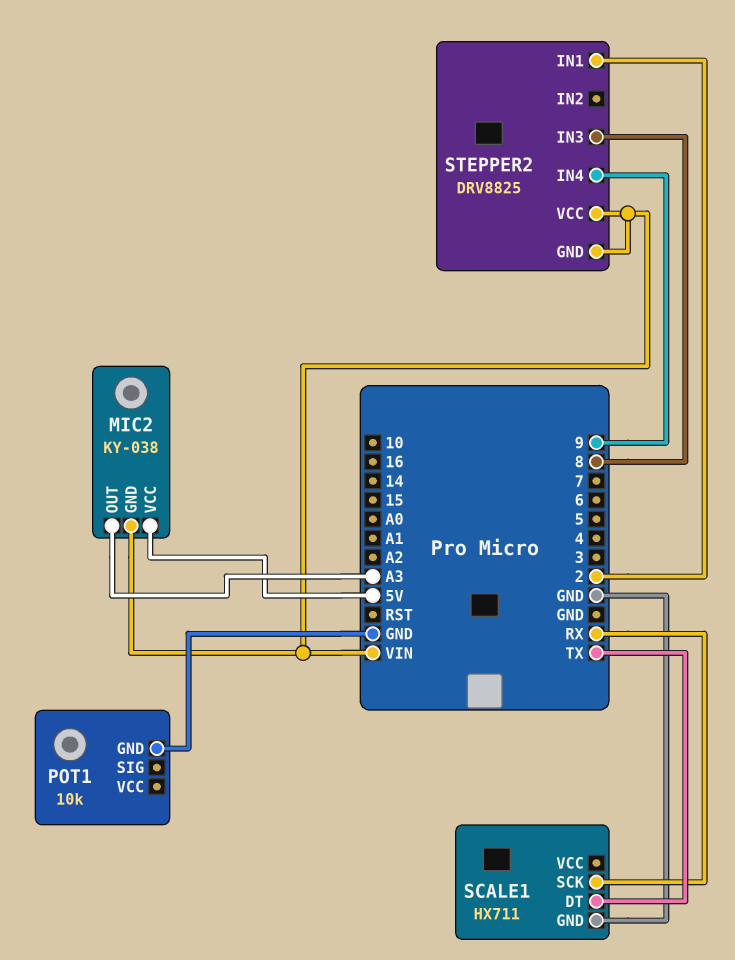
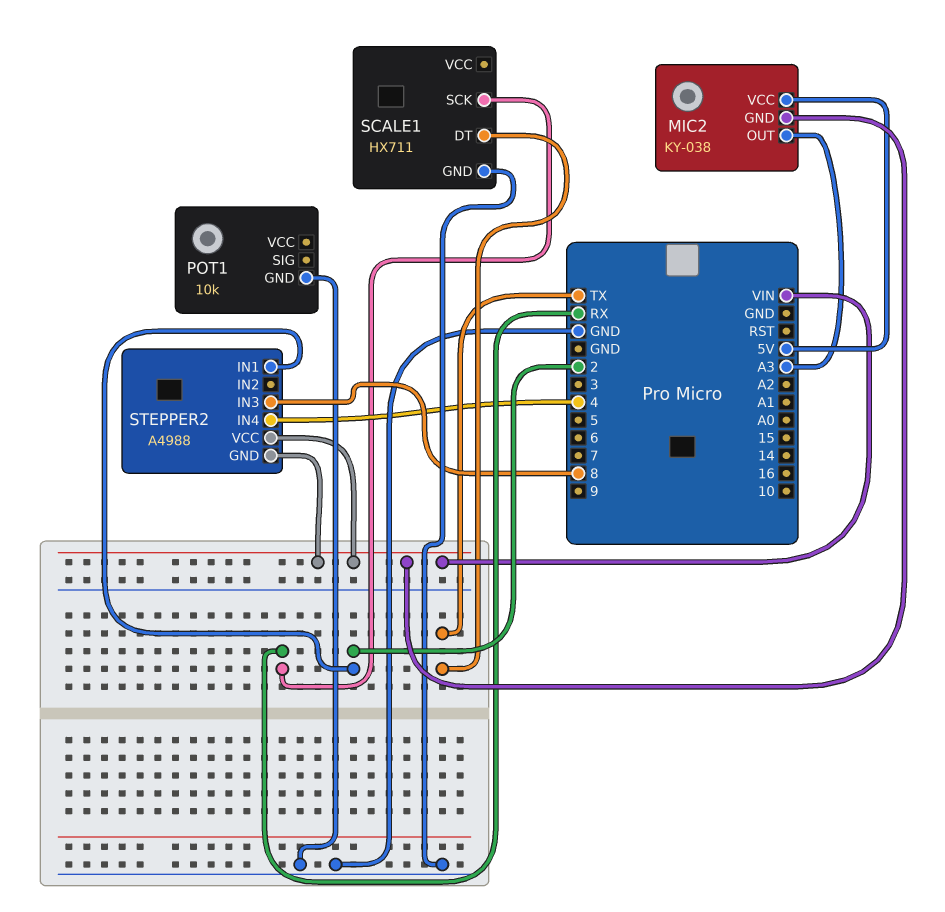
STEPPER2: DRV8825 -> A4988
STEPPER2 pin IN4: 9 -> 4

